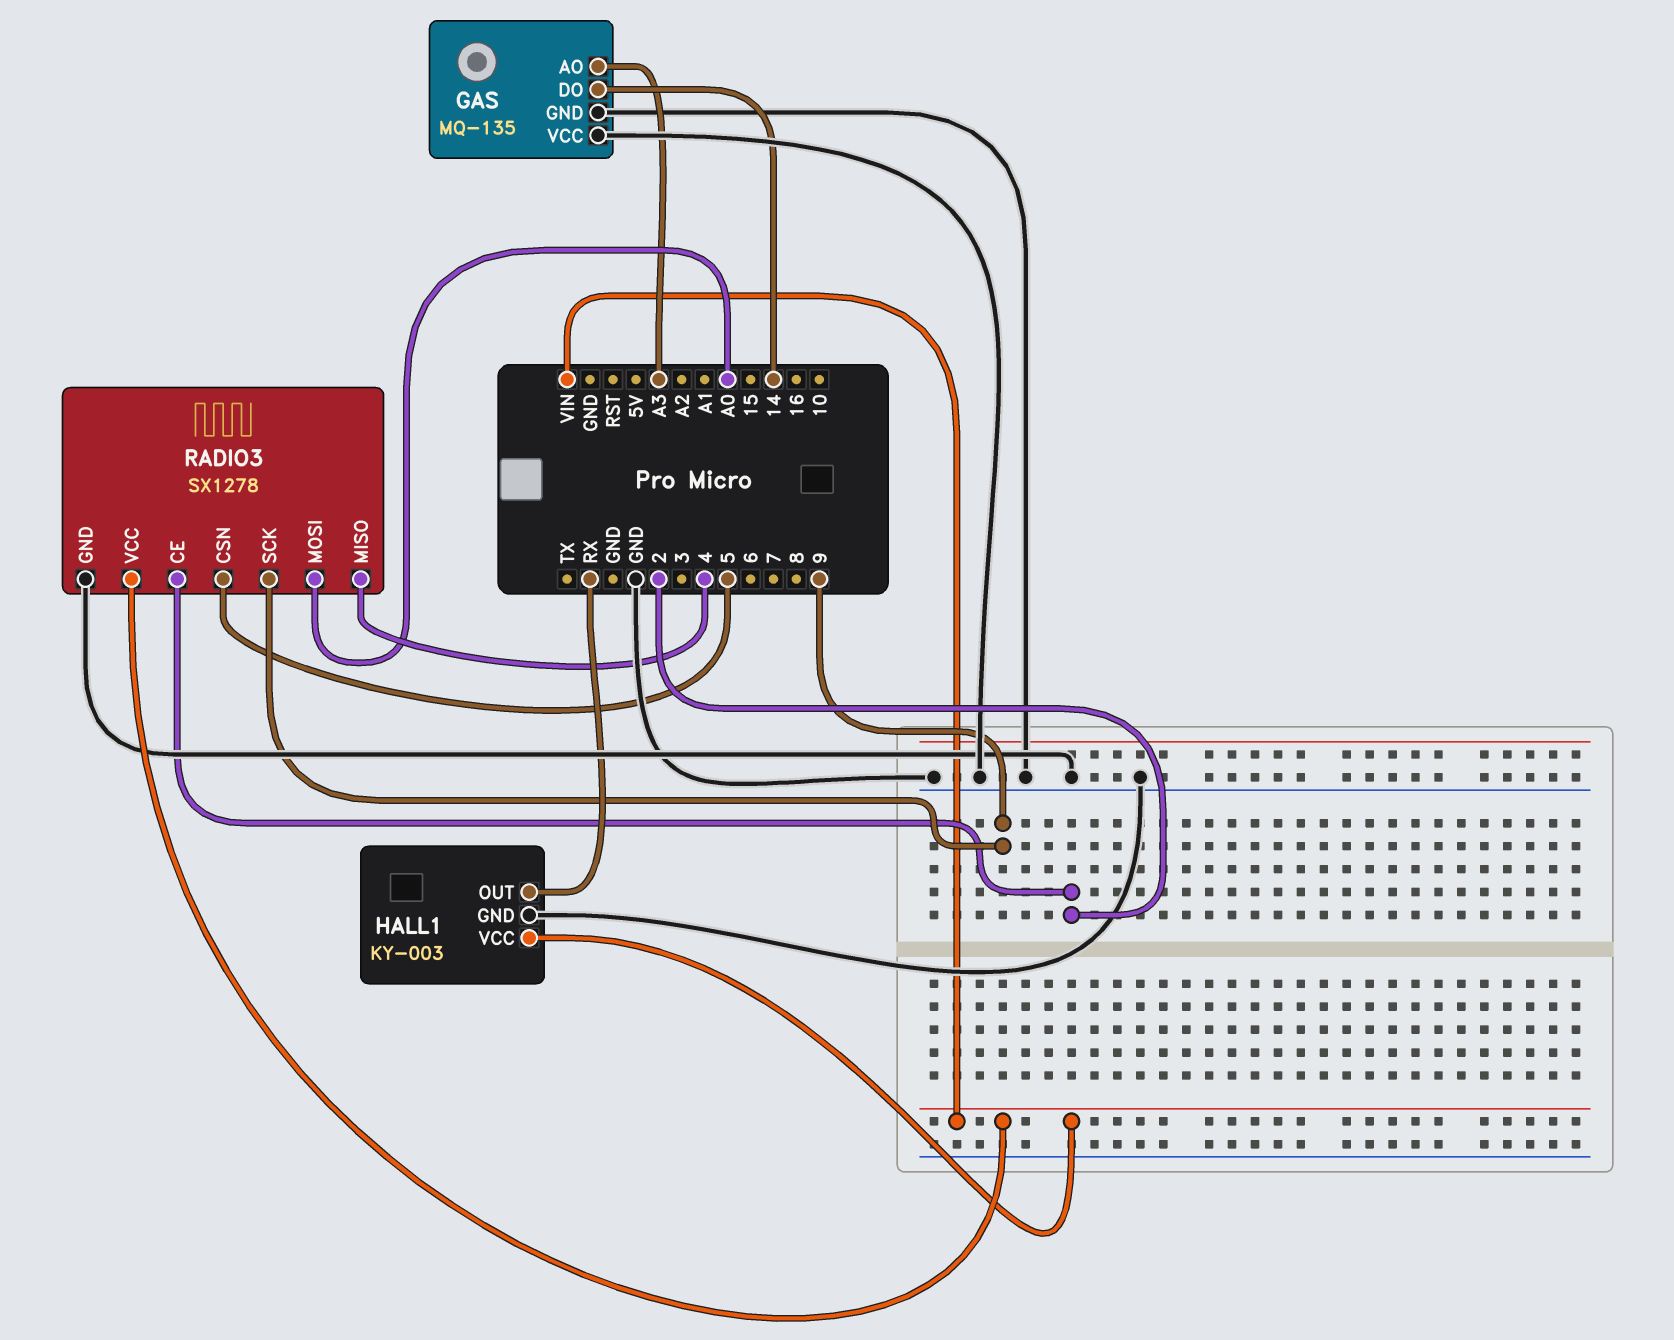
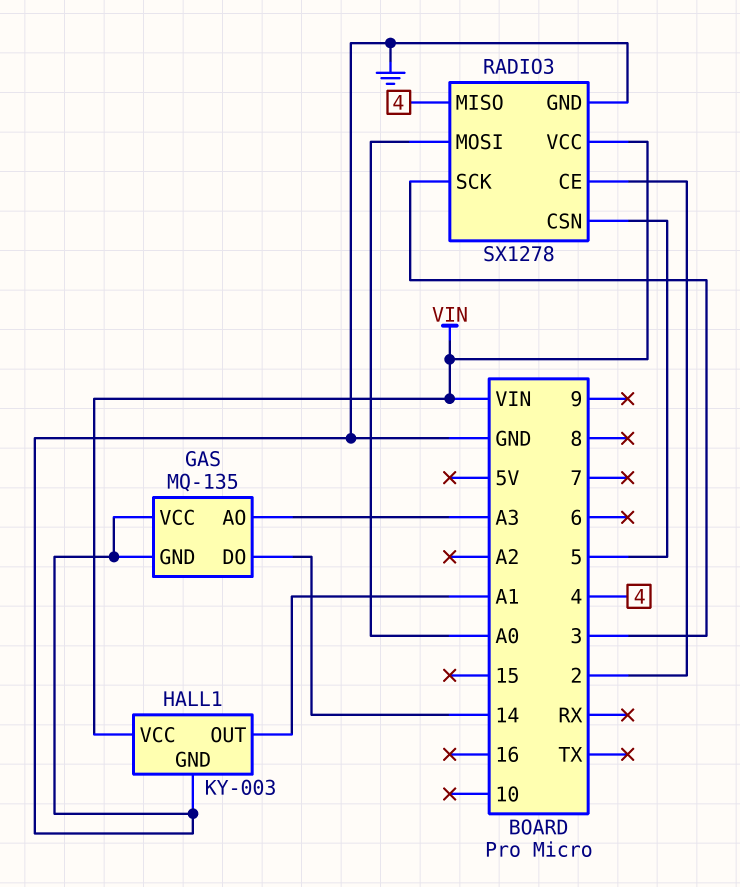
HALL1 pin OUT: RX -> A1
RADIO3 pin SCK: 9 -> 3

